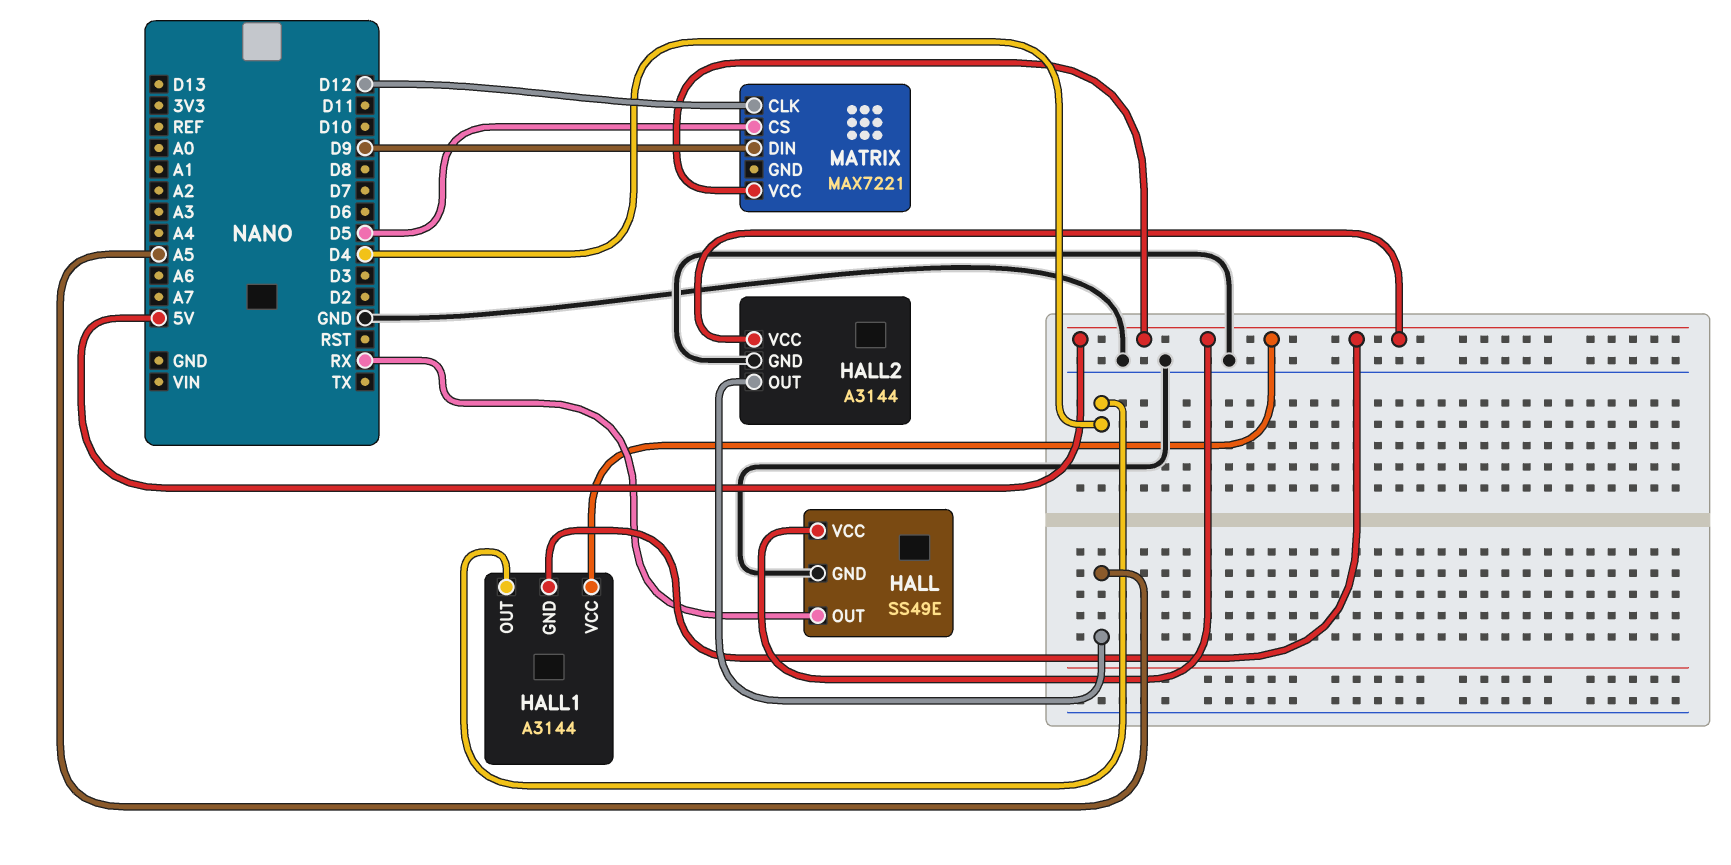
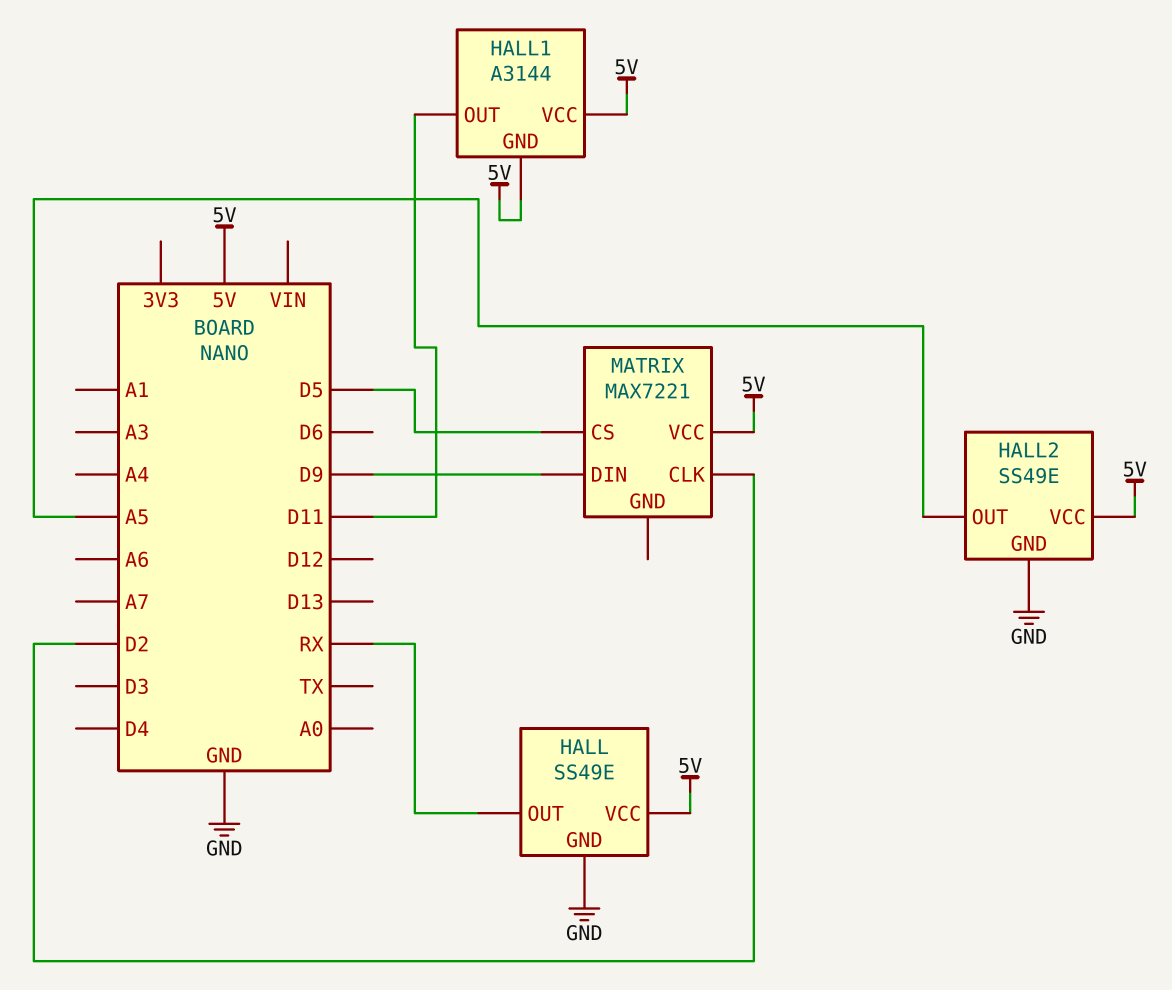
HALL1 pin OUT: D4 -> D11
HALL2: A3144 -> SS49E
MATRIX pin CLK: D12 -> D2

